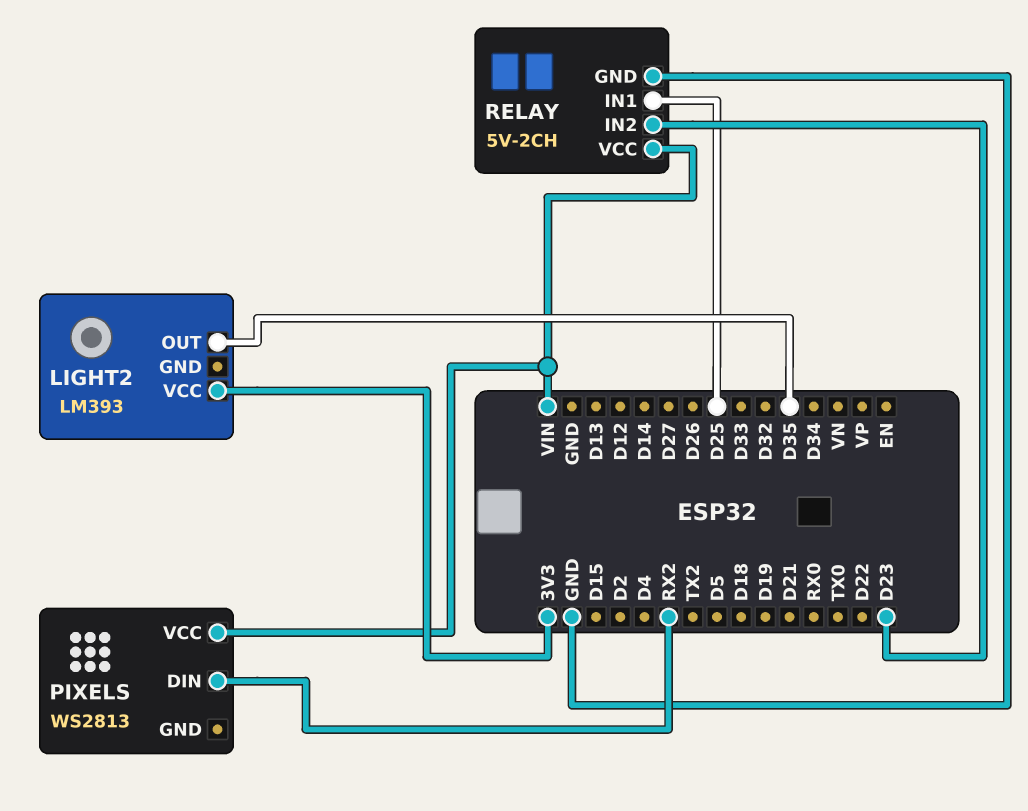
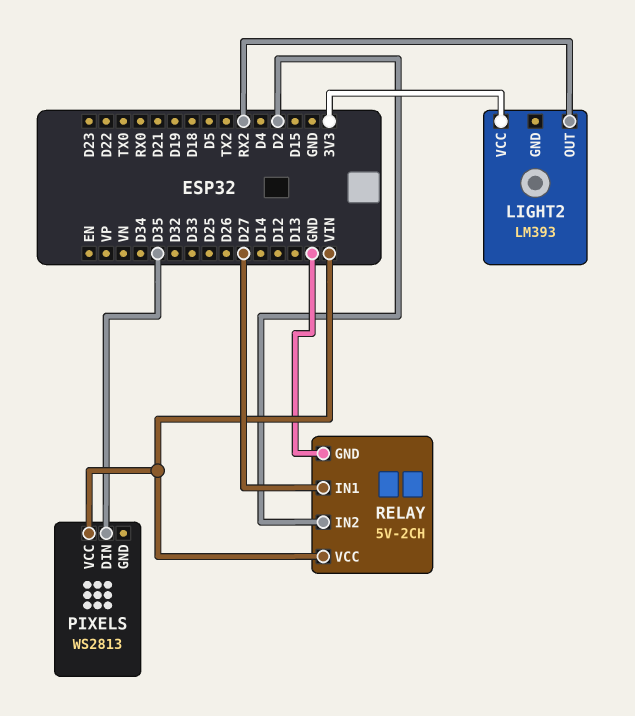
LIGHT2 pin OUT: D35 -> RX2
PIXELS pin DIN: RX2 -> D35
RELAY pin IN1: D25 -> D27
RELAY pin IN2: D23 -> D2

